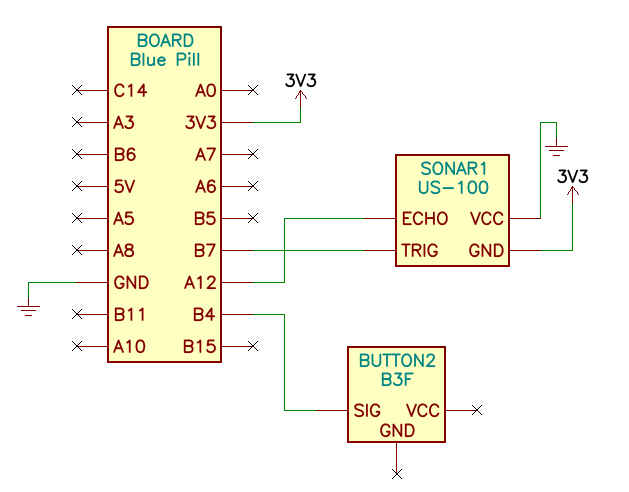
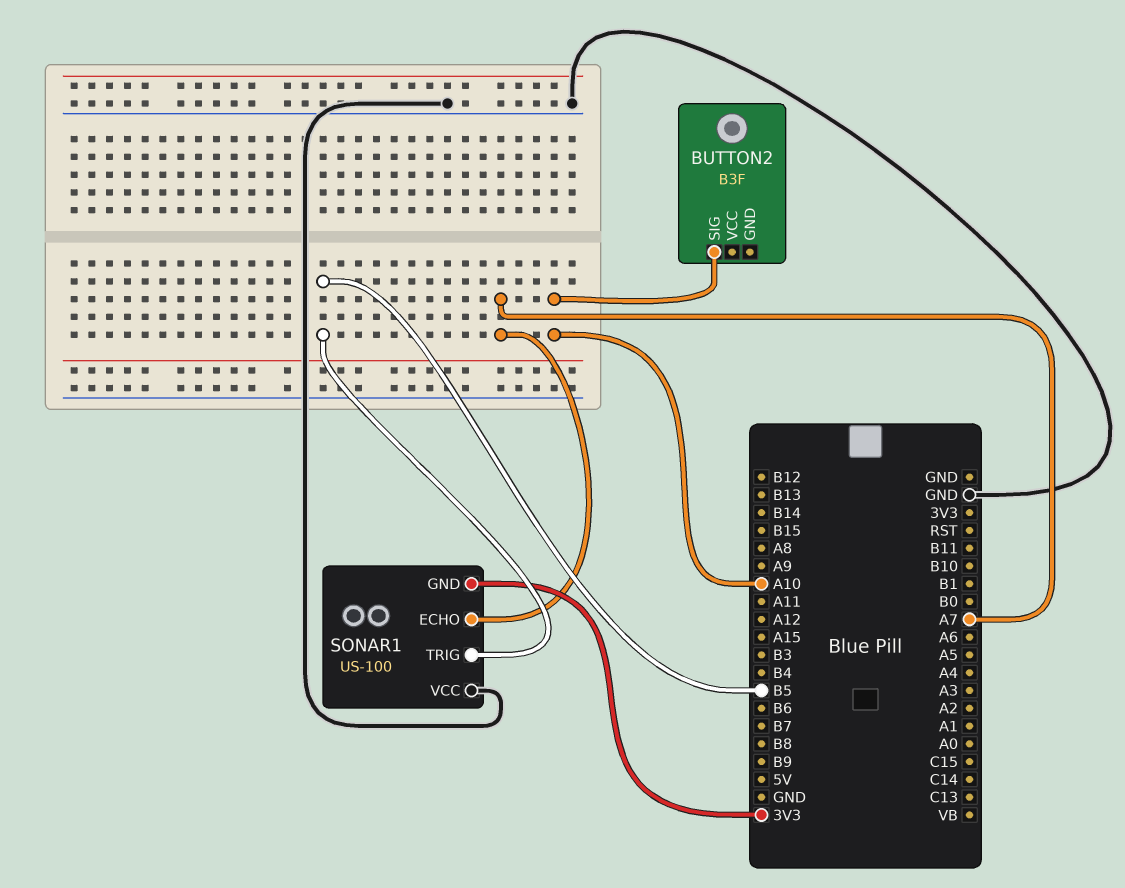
BUTTON2 pin SIG: B4 -> A10
SONAR1 pin ECHO: A12 -> A7
SONAR1 pin TRIG: B7 -> B5

